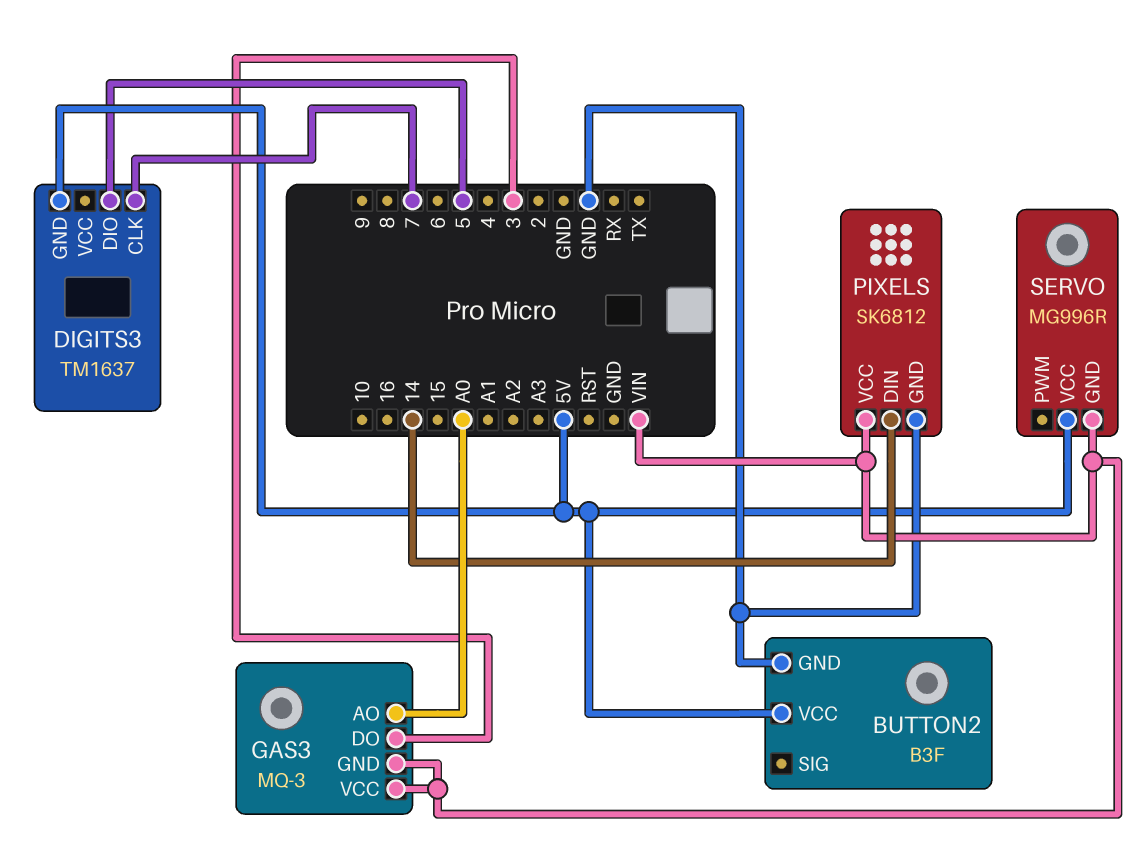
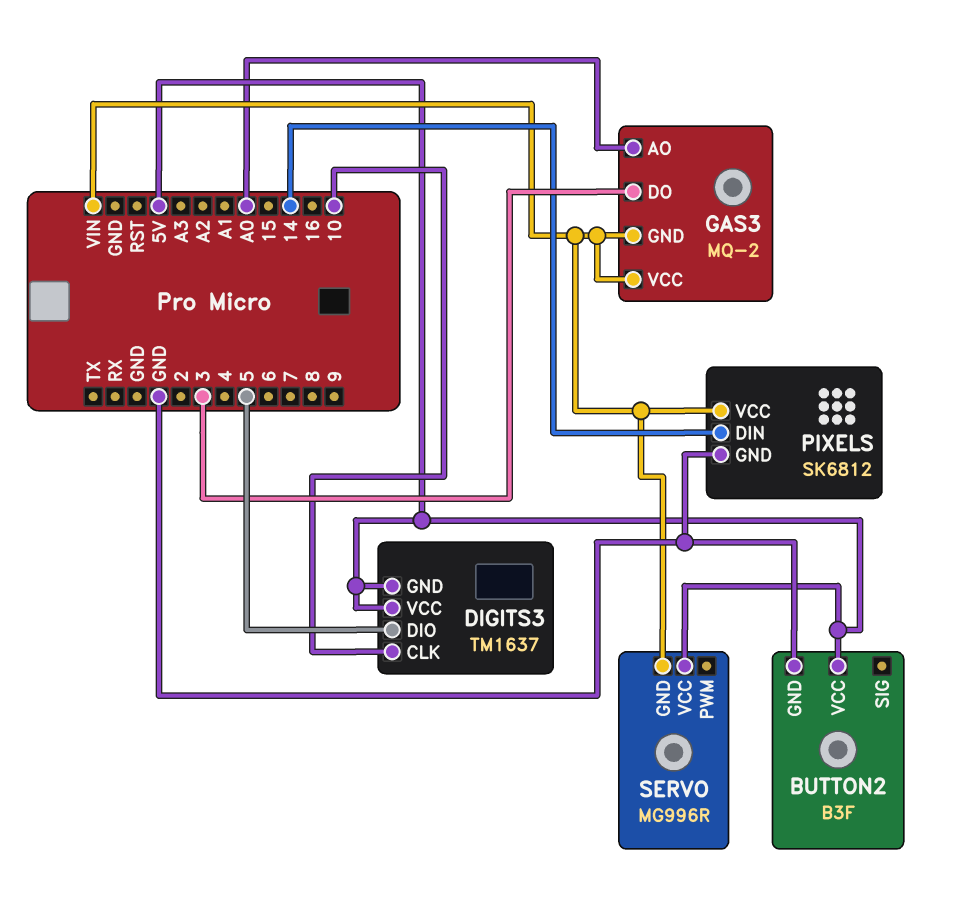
DIGITS3 pin CLK: 7 -> 10
DIGITS3 pin VCC: none -> 5V
GAS3: MQ-3 -> MQ-2

